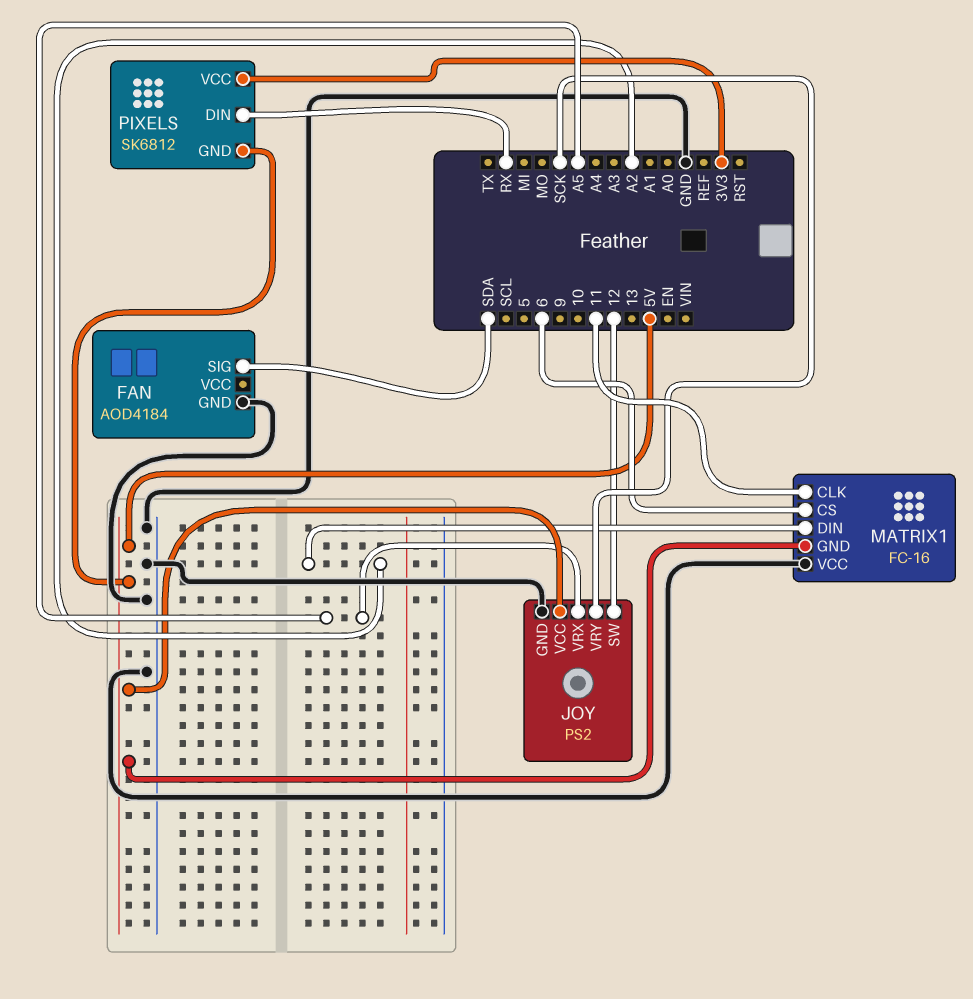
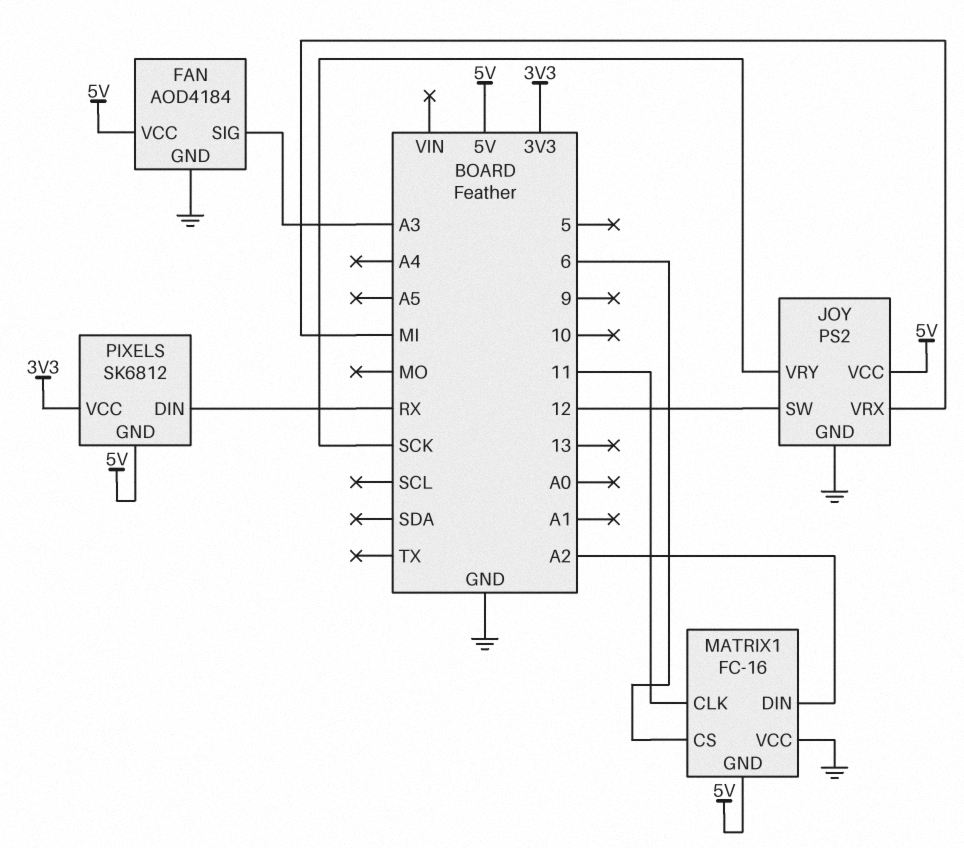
FAN pin SIG: SDA -> A3
FAN pin VCC: none -> 5V
JOY pin VRX: A5 -> MI

